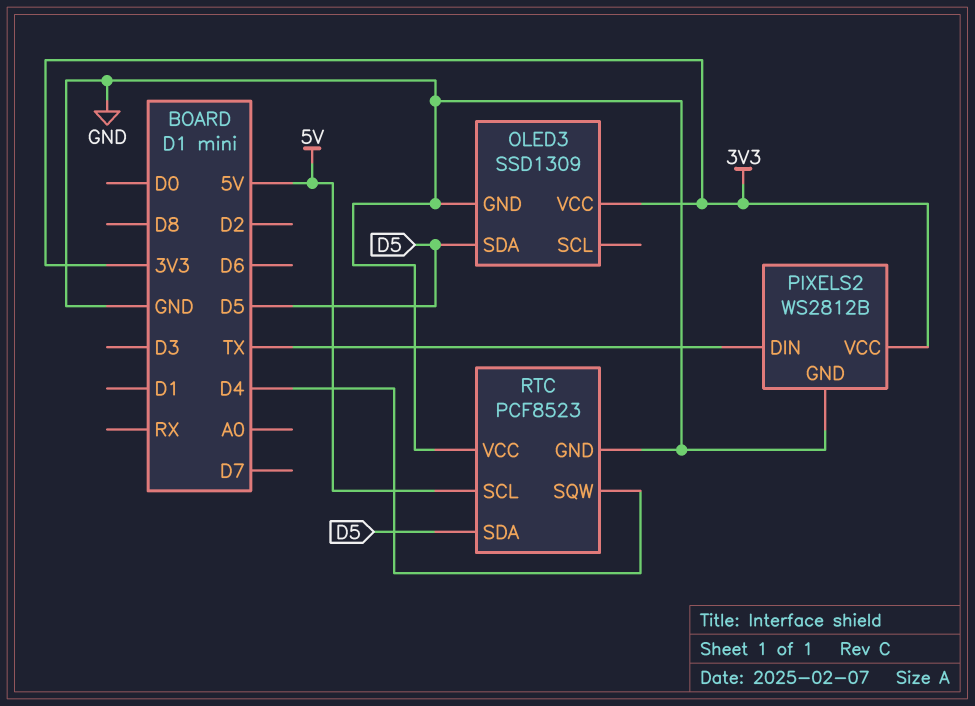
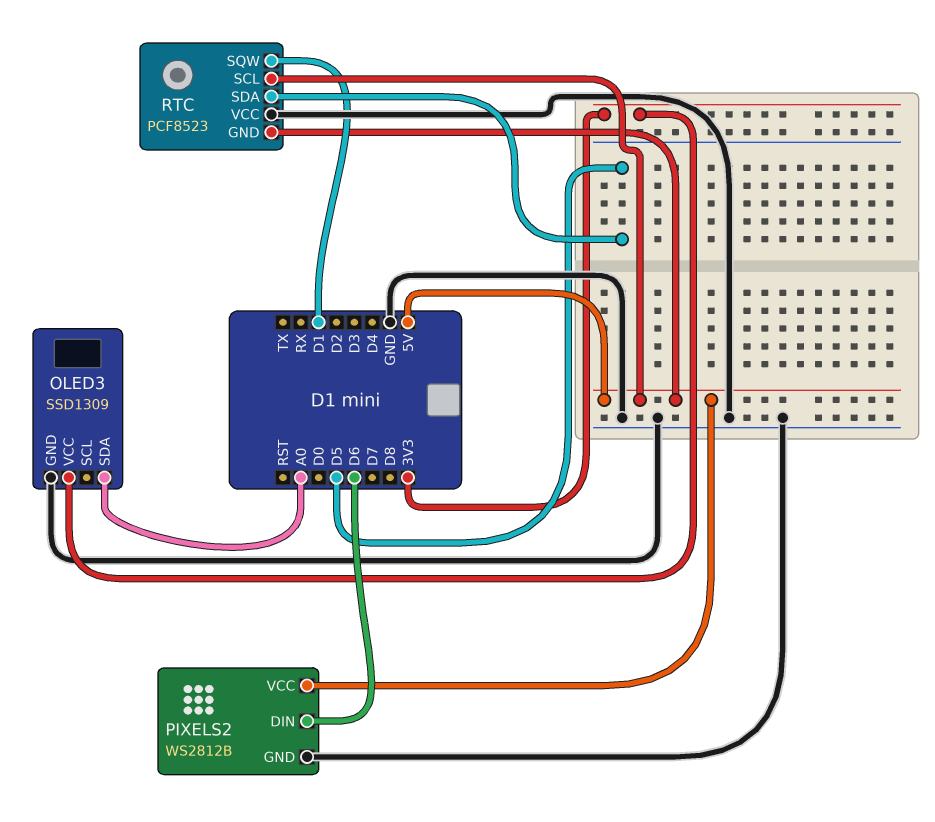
OLED3 pin SDA: D5 -> A0
PIXELS2 pin DIN: TX -> D6
PIXELS2 pin VCC: 3V3 -> 5V
RTC pin GND: GND -> 5V
RTC pin SQW: D4 -> D1

